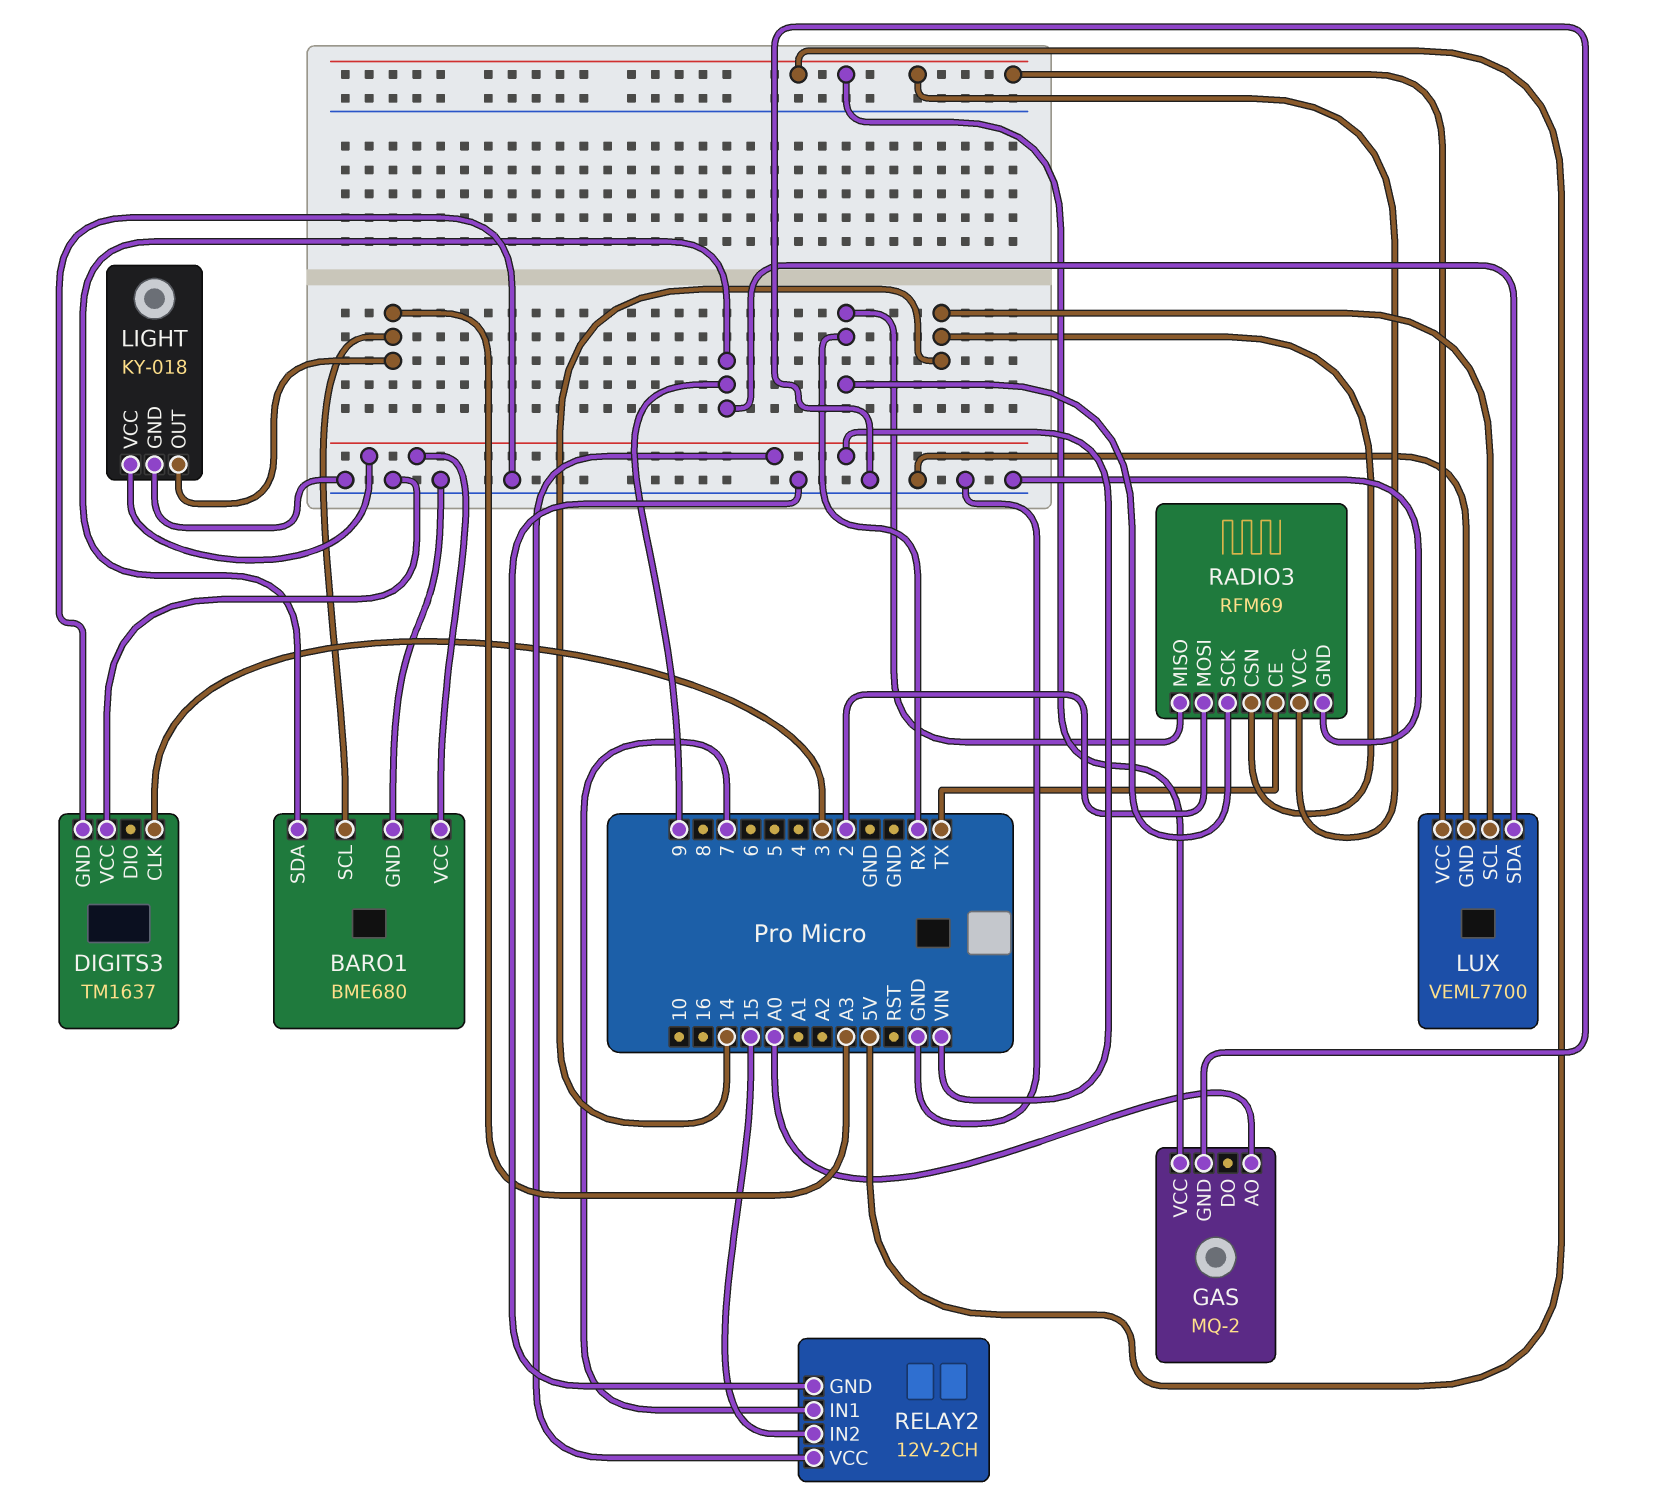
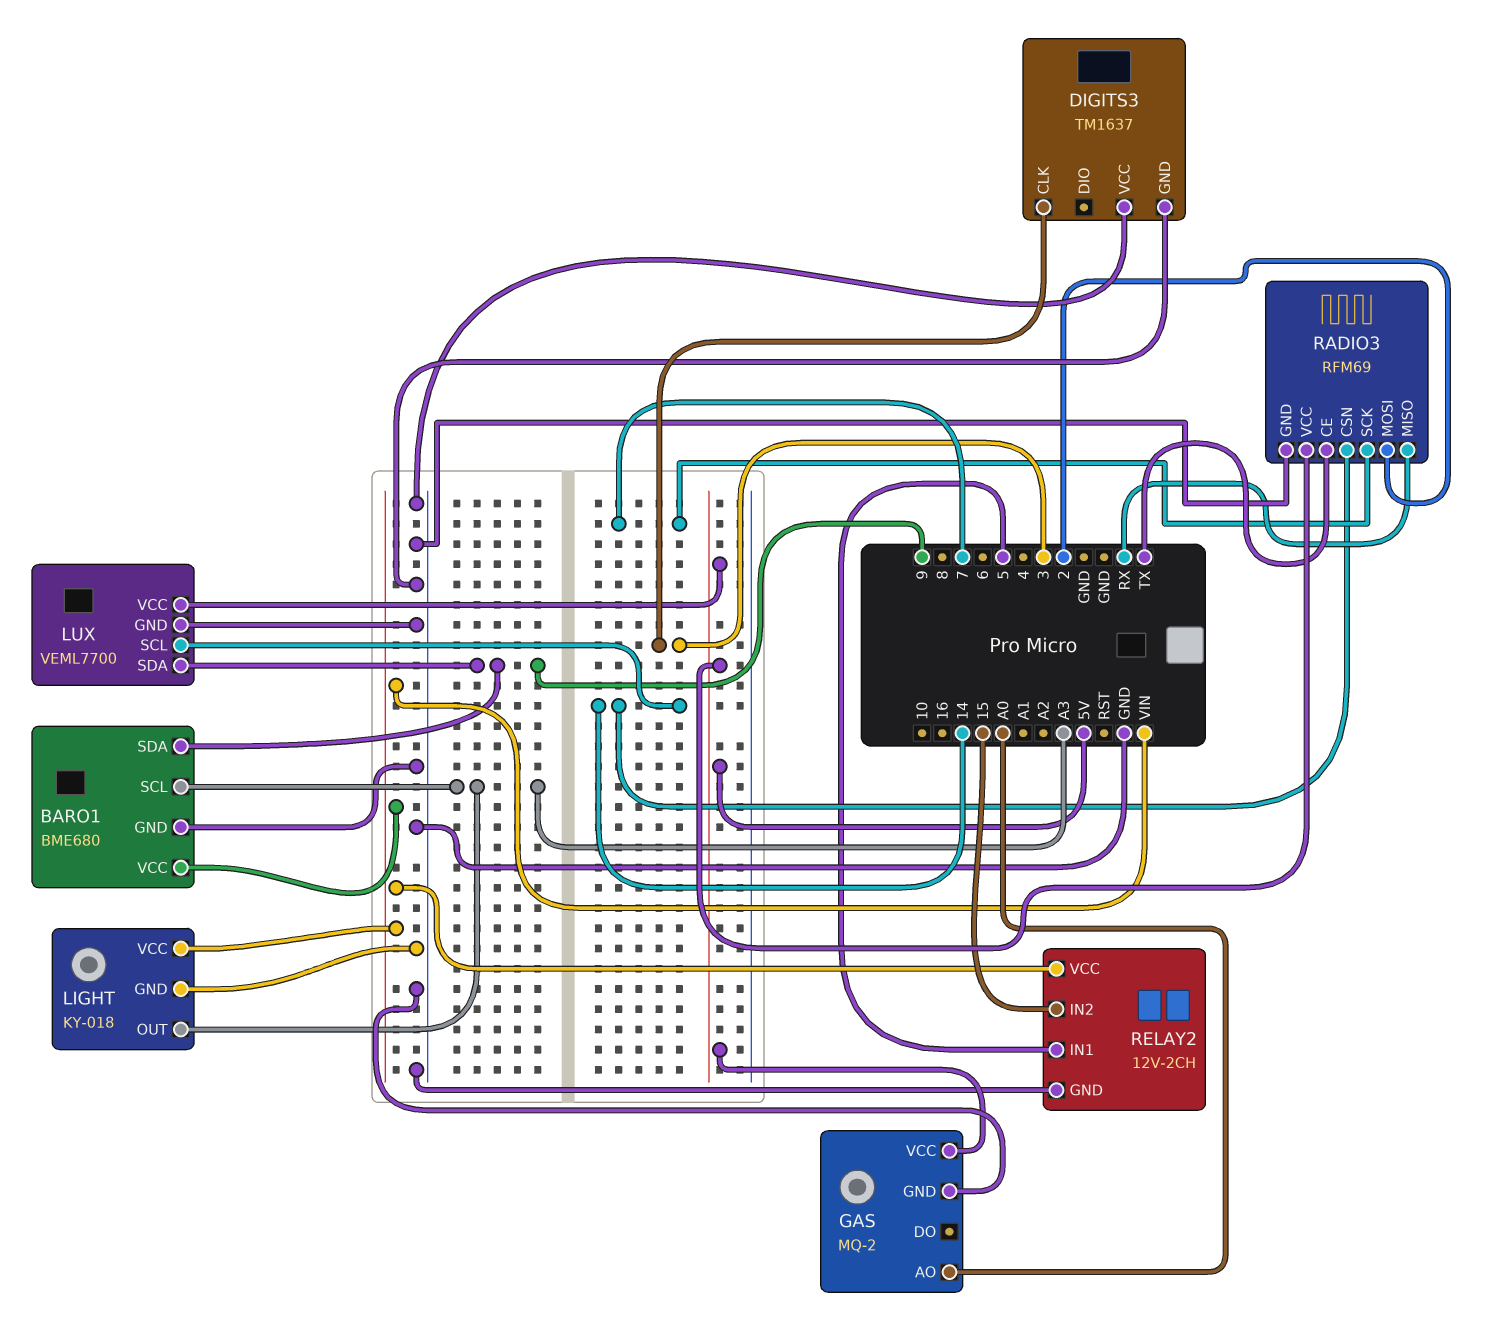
RADIO3 pin SCK: RX -> 7
RELAY2 pin IN1: 7 -> 5

